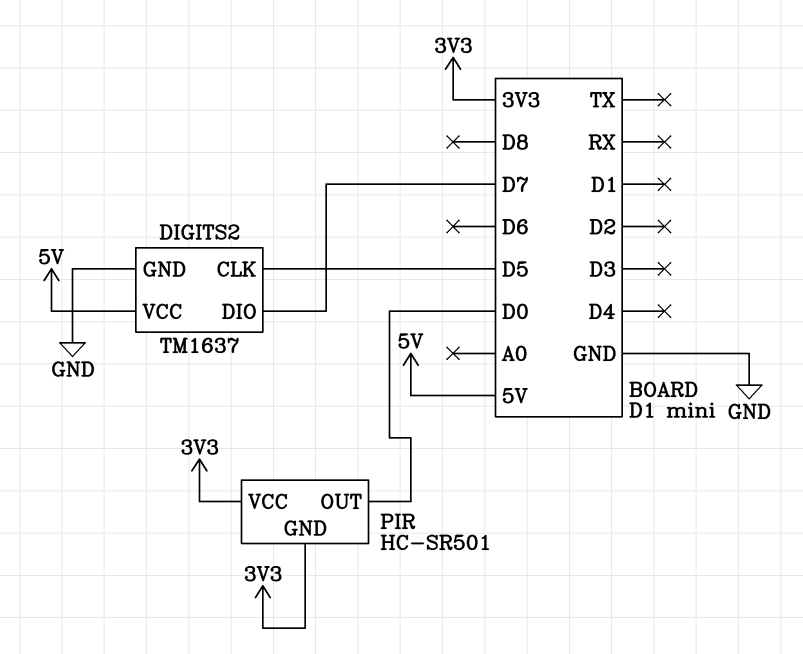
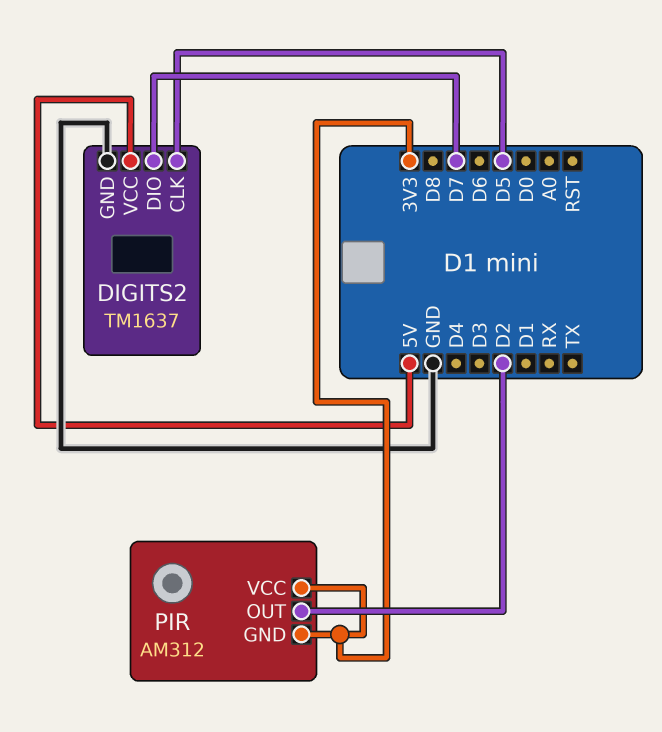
PIR: HC-SR501 -> AM312
PIR pin OUT: D0 -> D2

